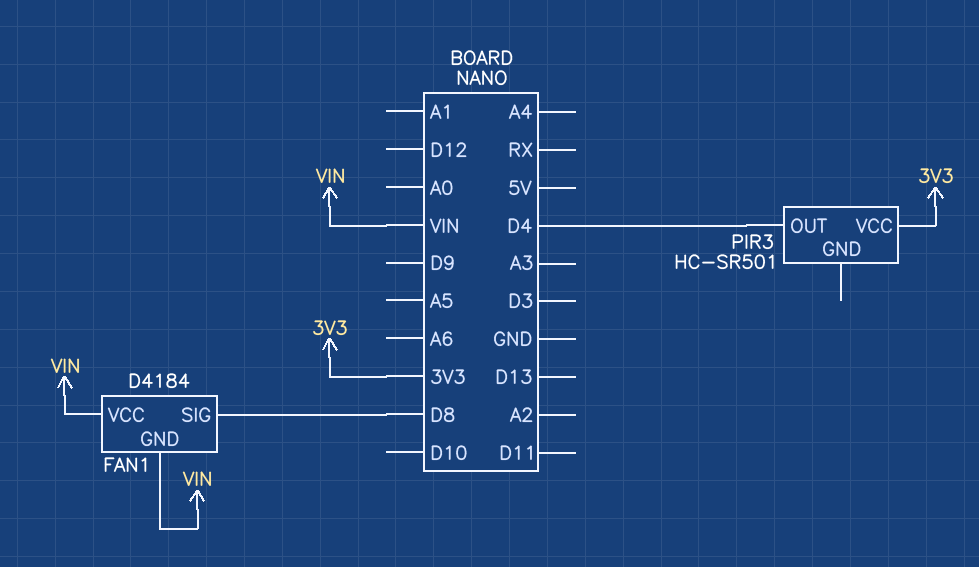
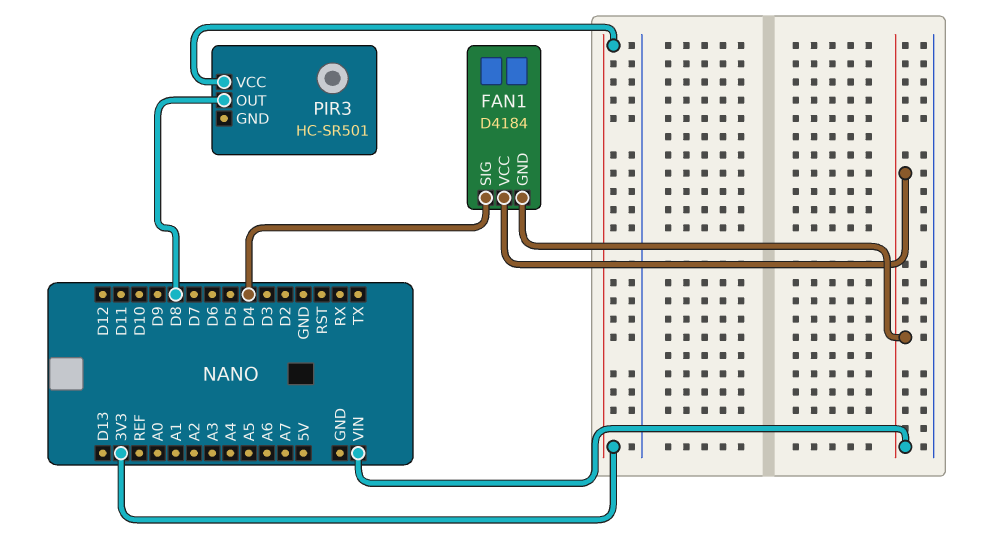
FAN1 pin SIG: D8 -> D4
PIR3 pin OUT: D4 -> D8

